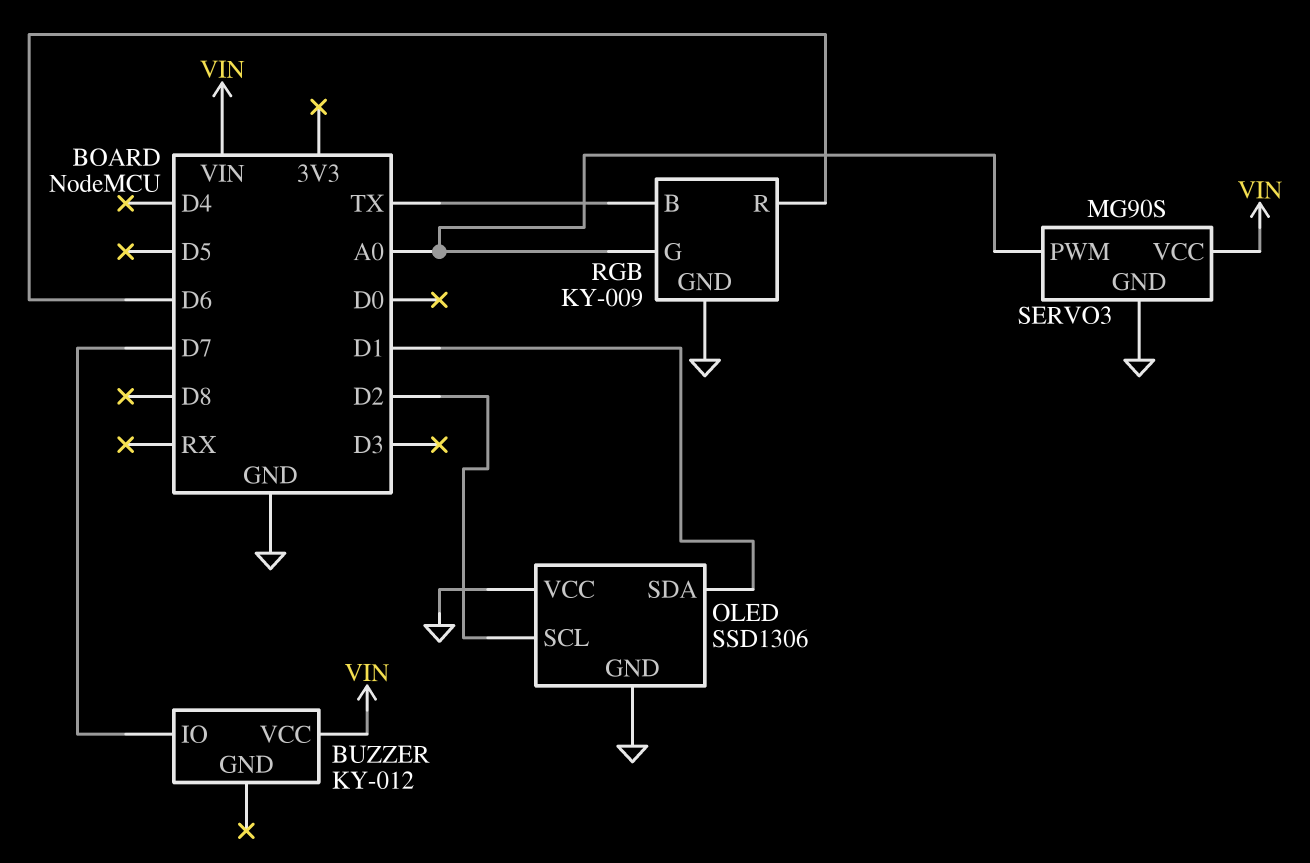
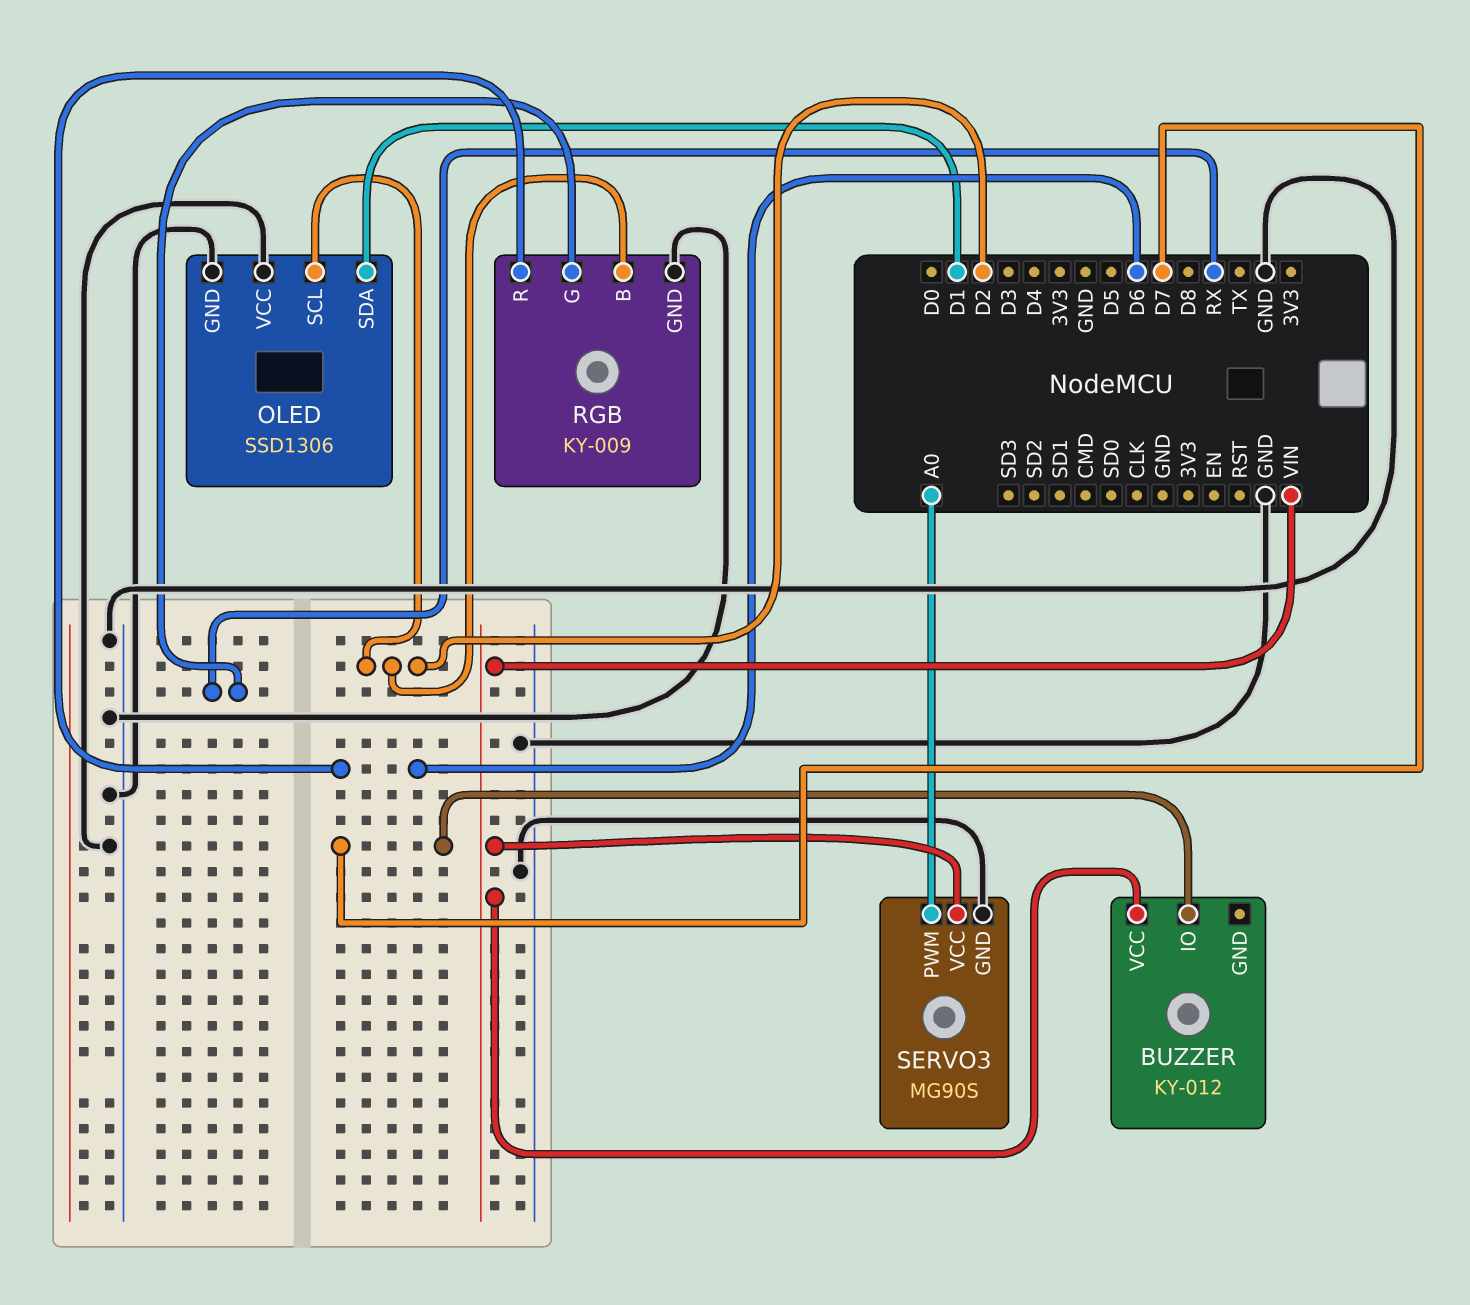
RGB pin B: TX -> D2
RGB pin G: A0 -> RX

